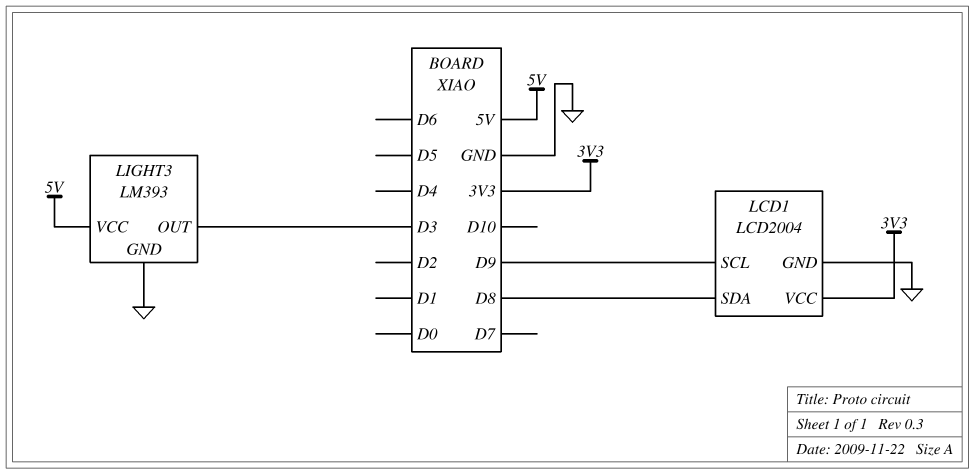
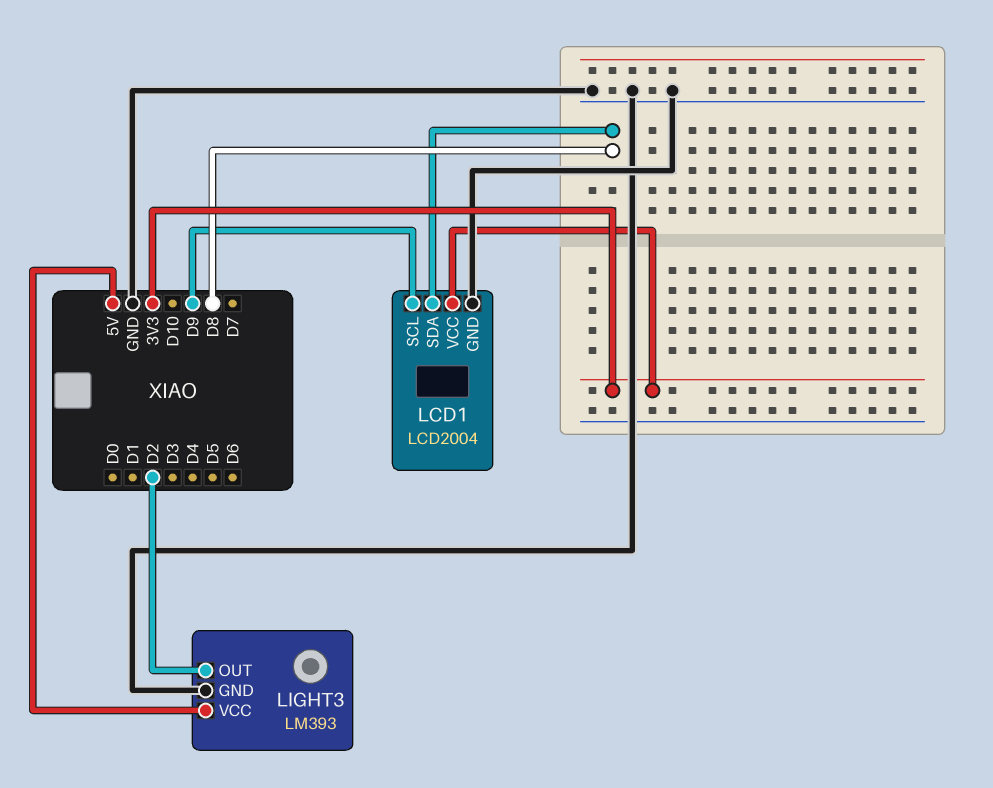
LIGHT3 pin OUT: D3 -> D2

